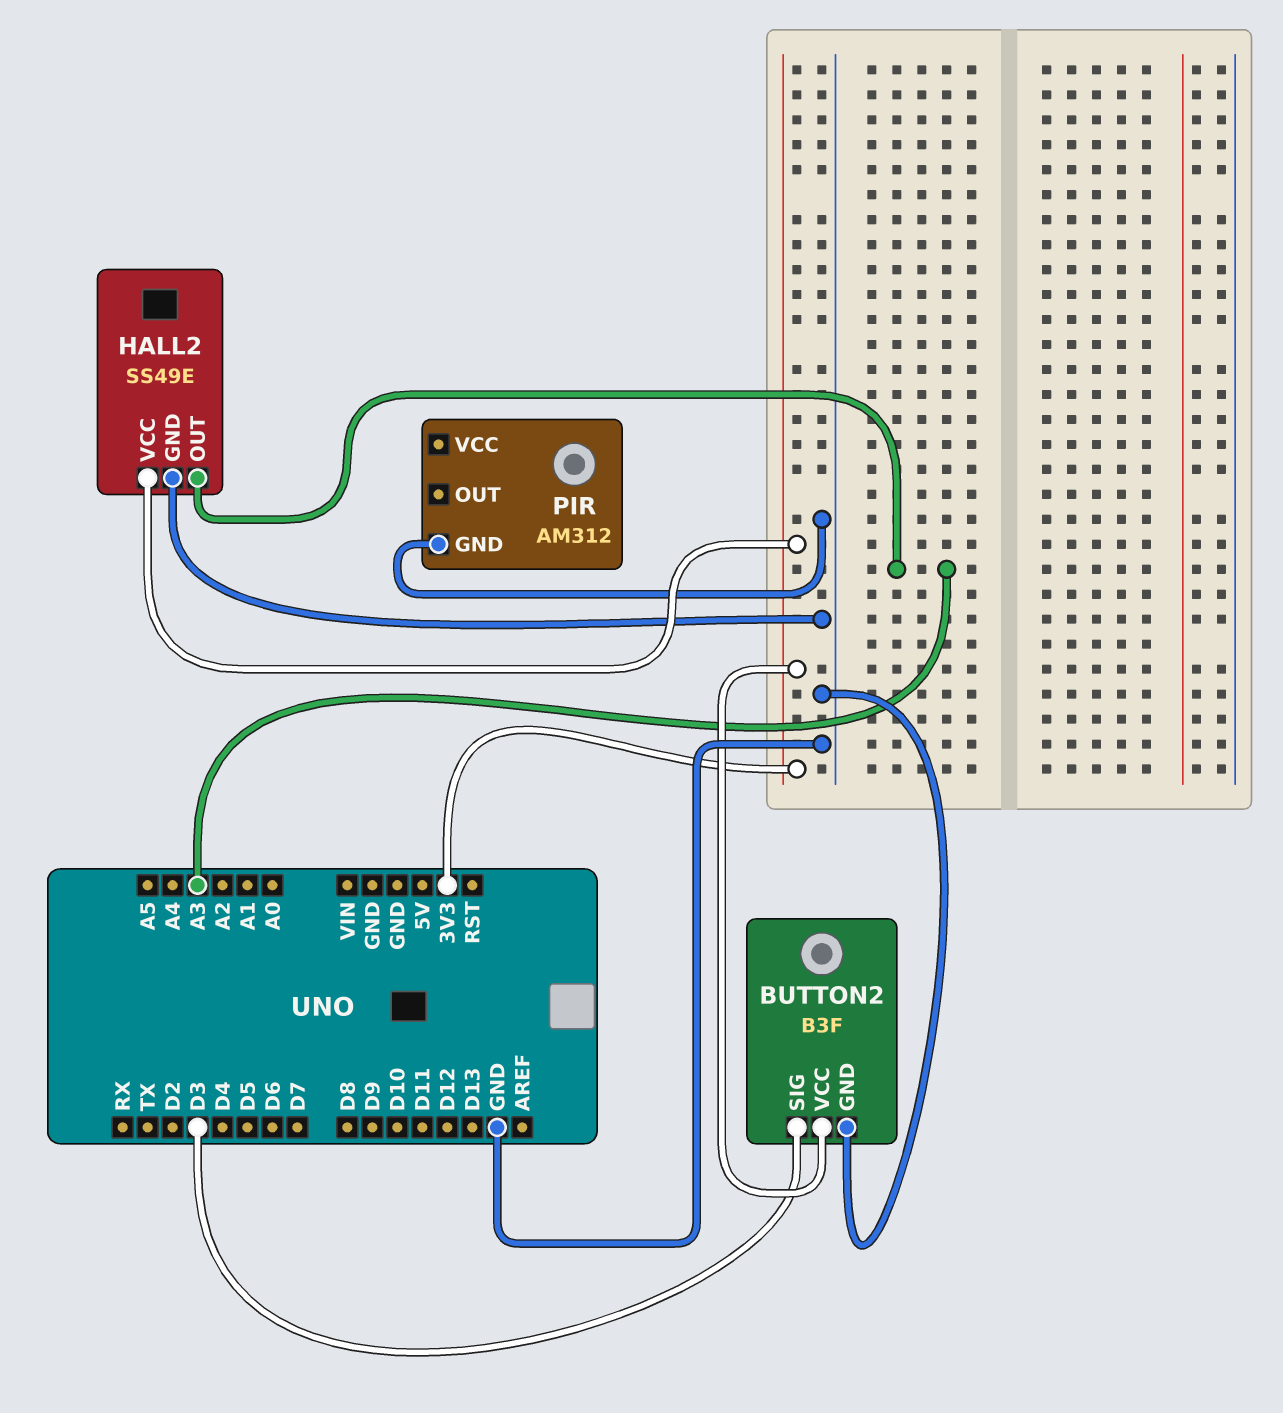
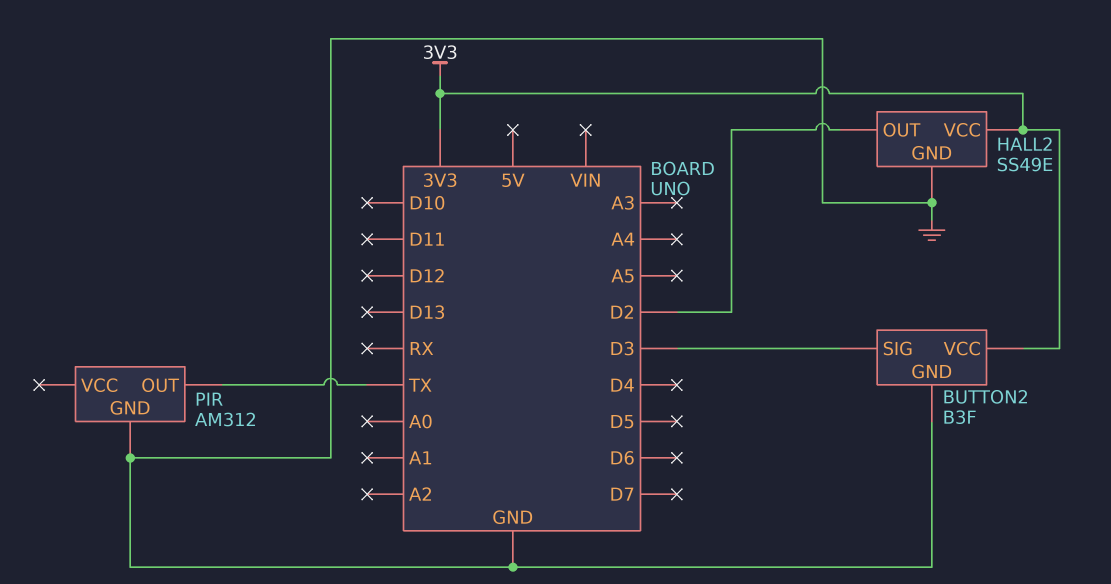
HALL2 pin OUT: A3 -> D2
PIR pin OUT: none -> TX

